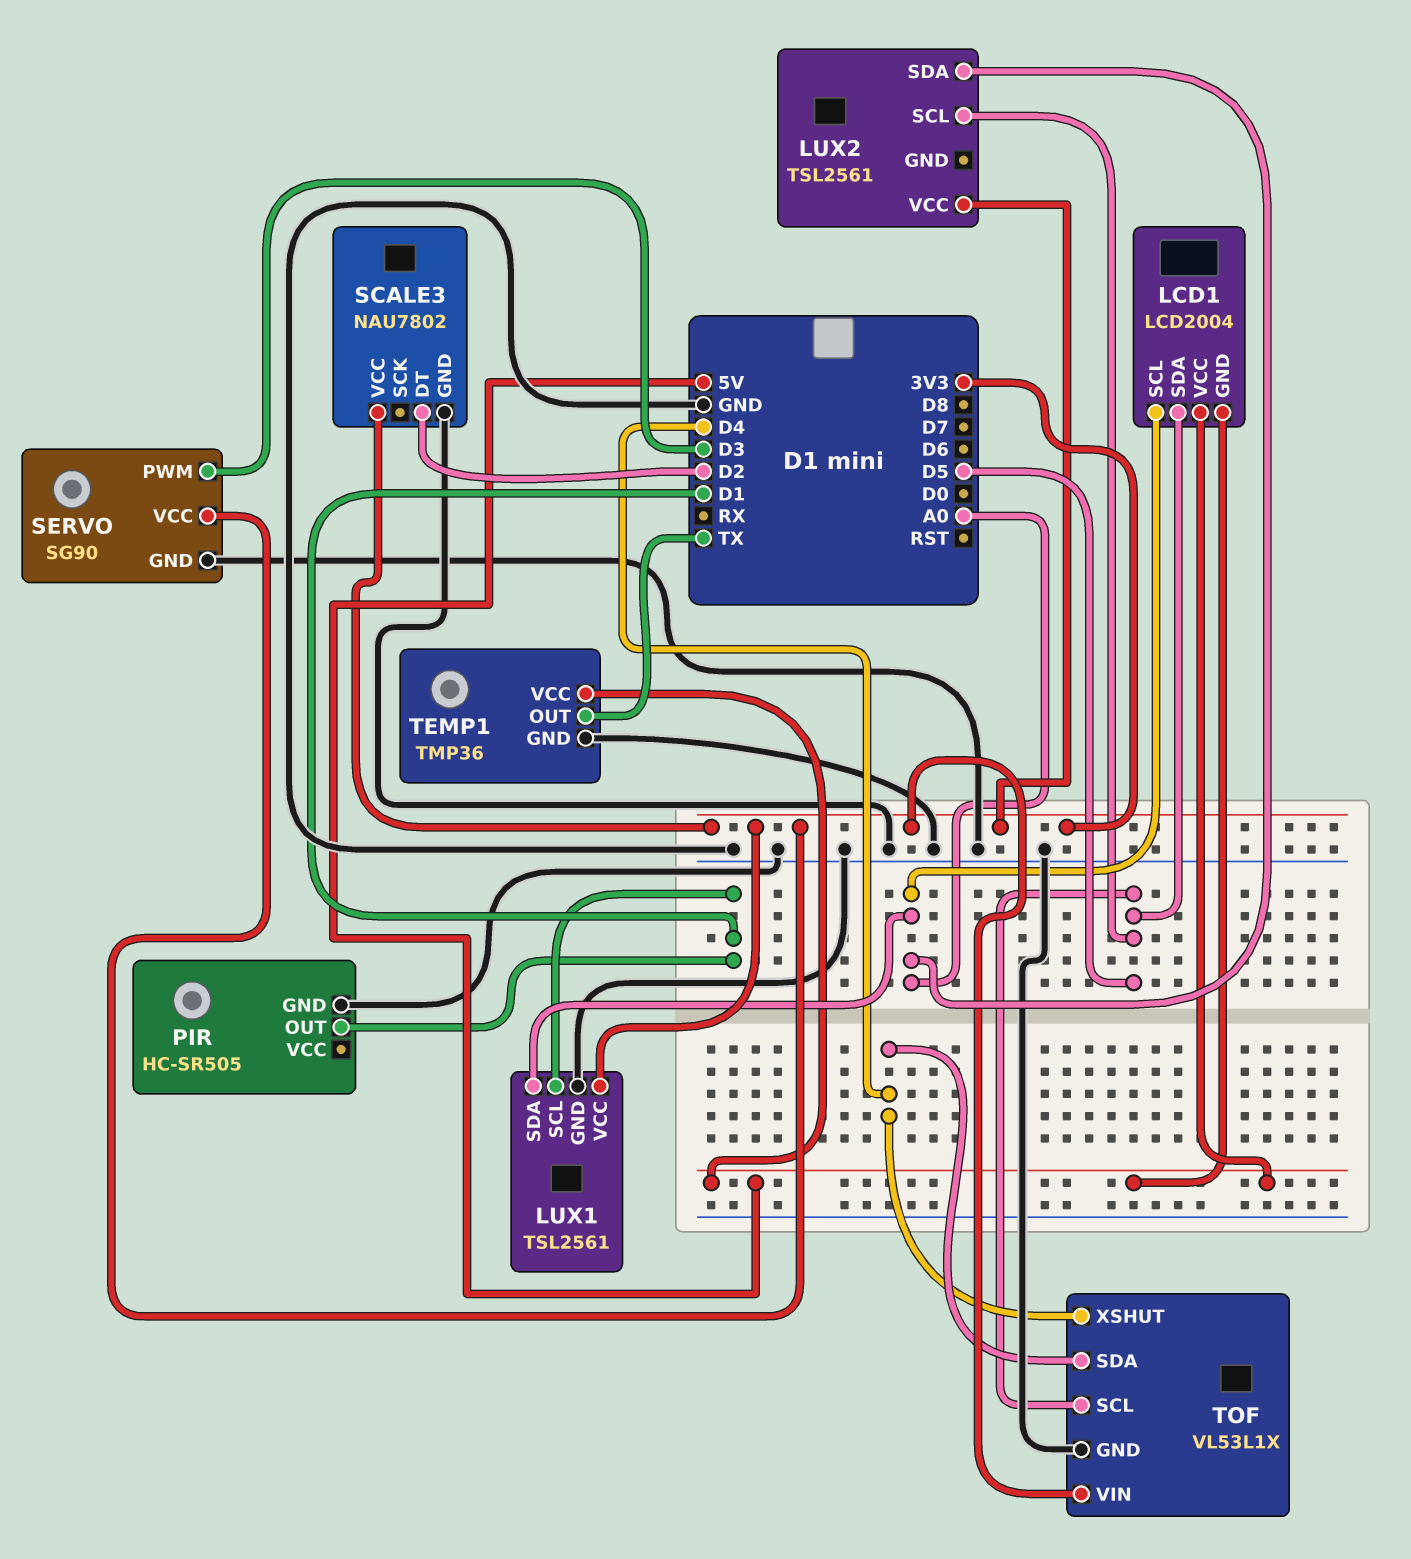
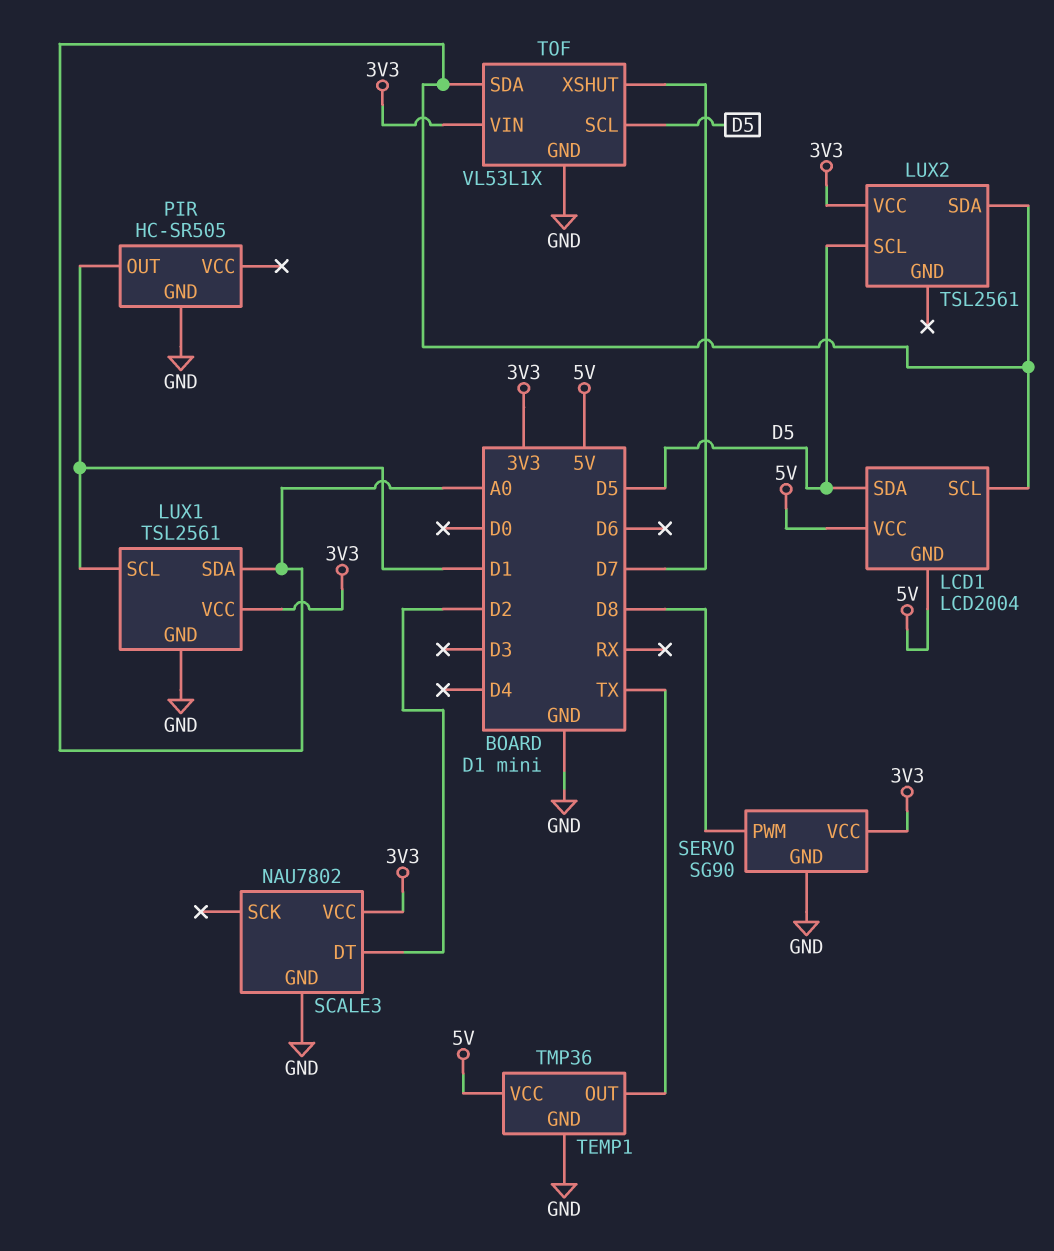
SERVO pin PWM: D3 -> D8
TOF pin SDA: D4 -> A0
TOF pin XSHUT: D4 -> D7

